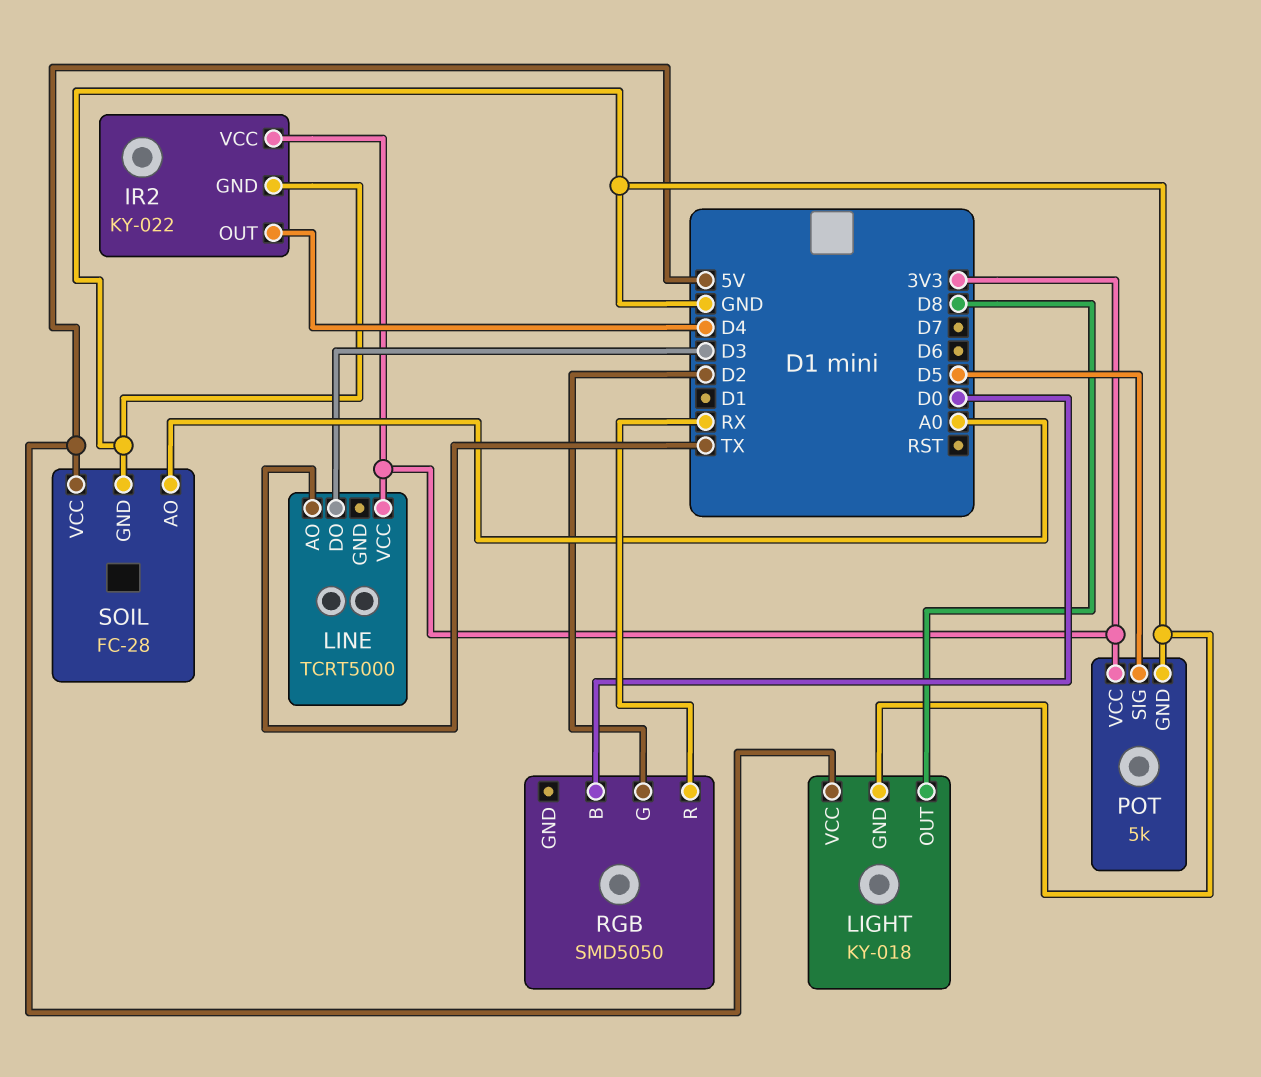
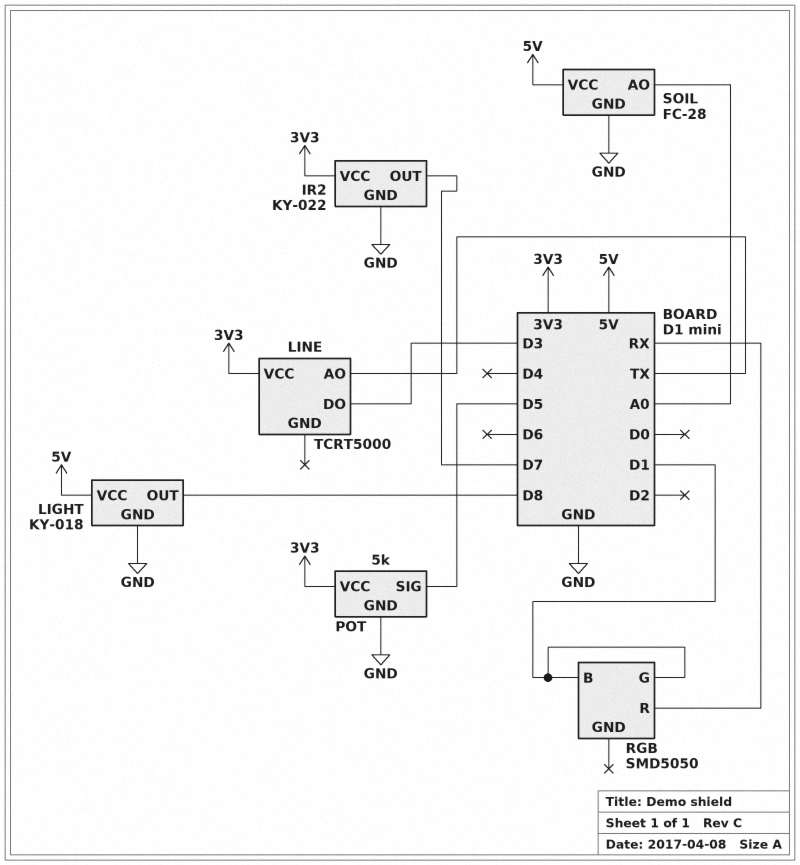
IR2 pin OUT: D4 -> D7
RGB pin B: D0 -> D1
RGB pin G: D2 -> D1

